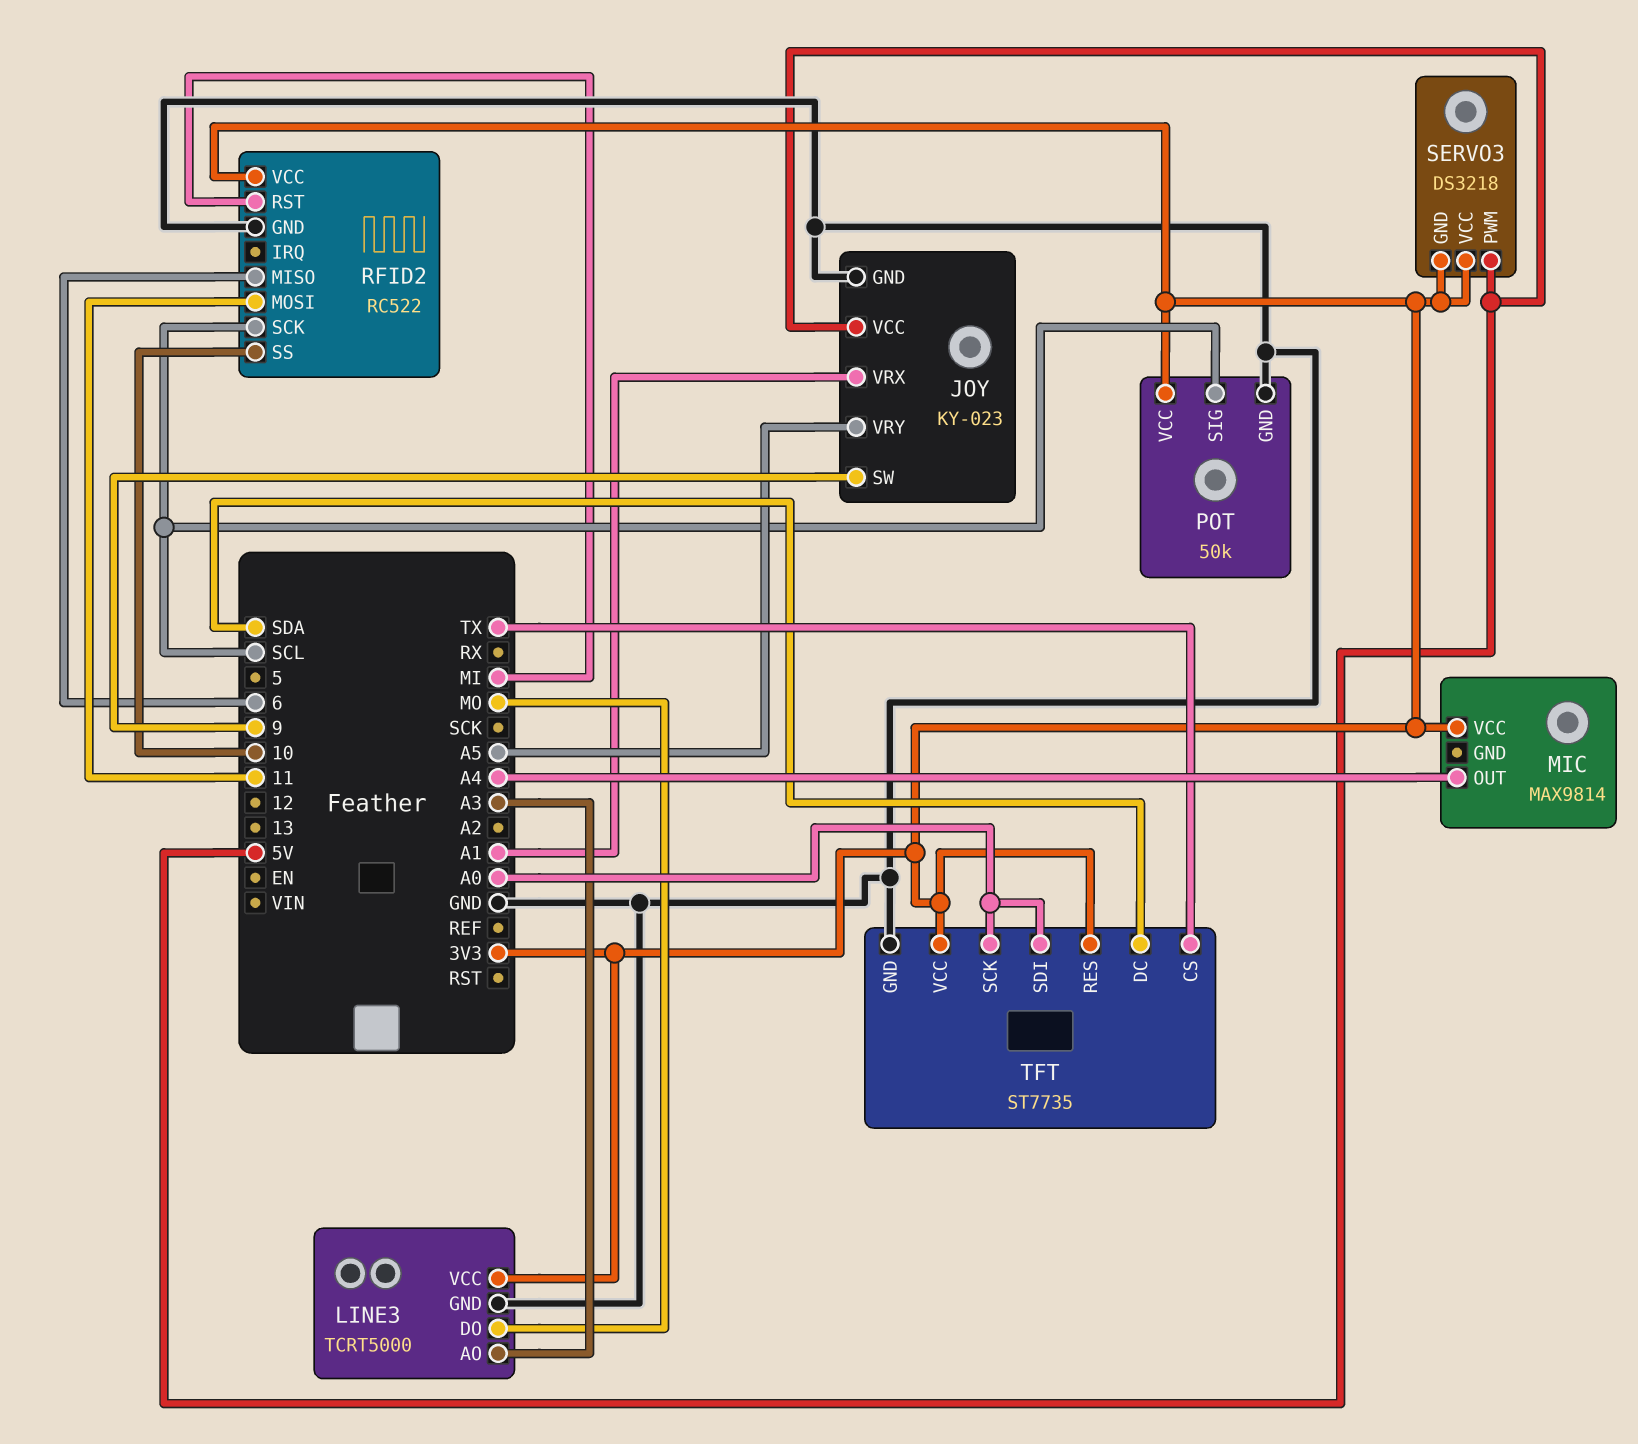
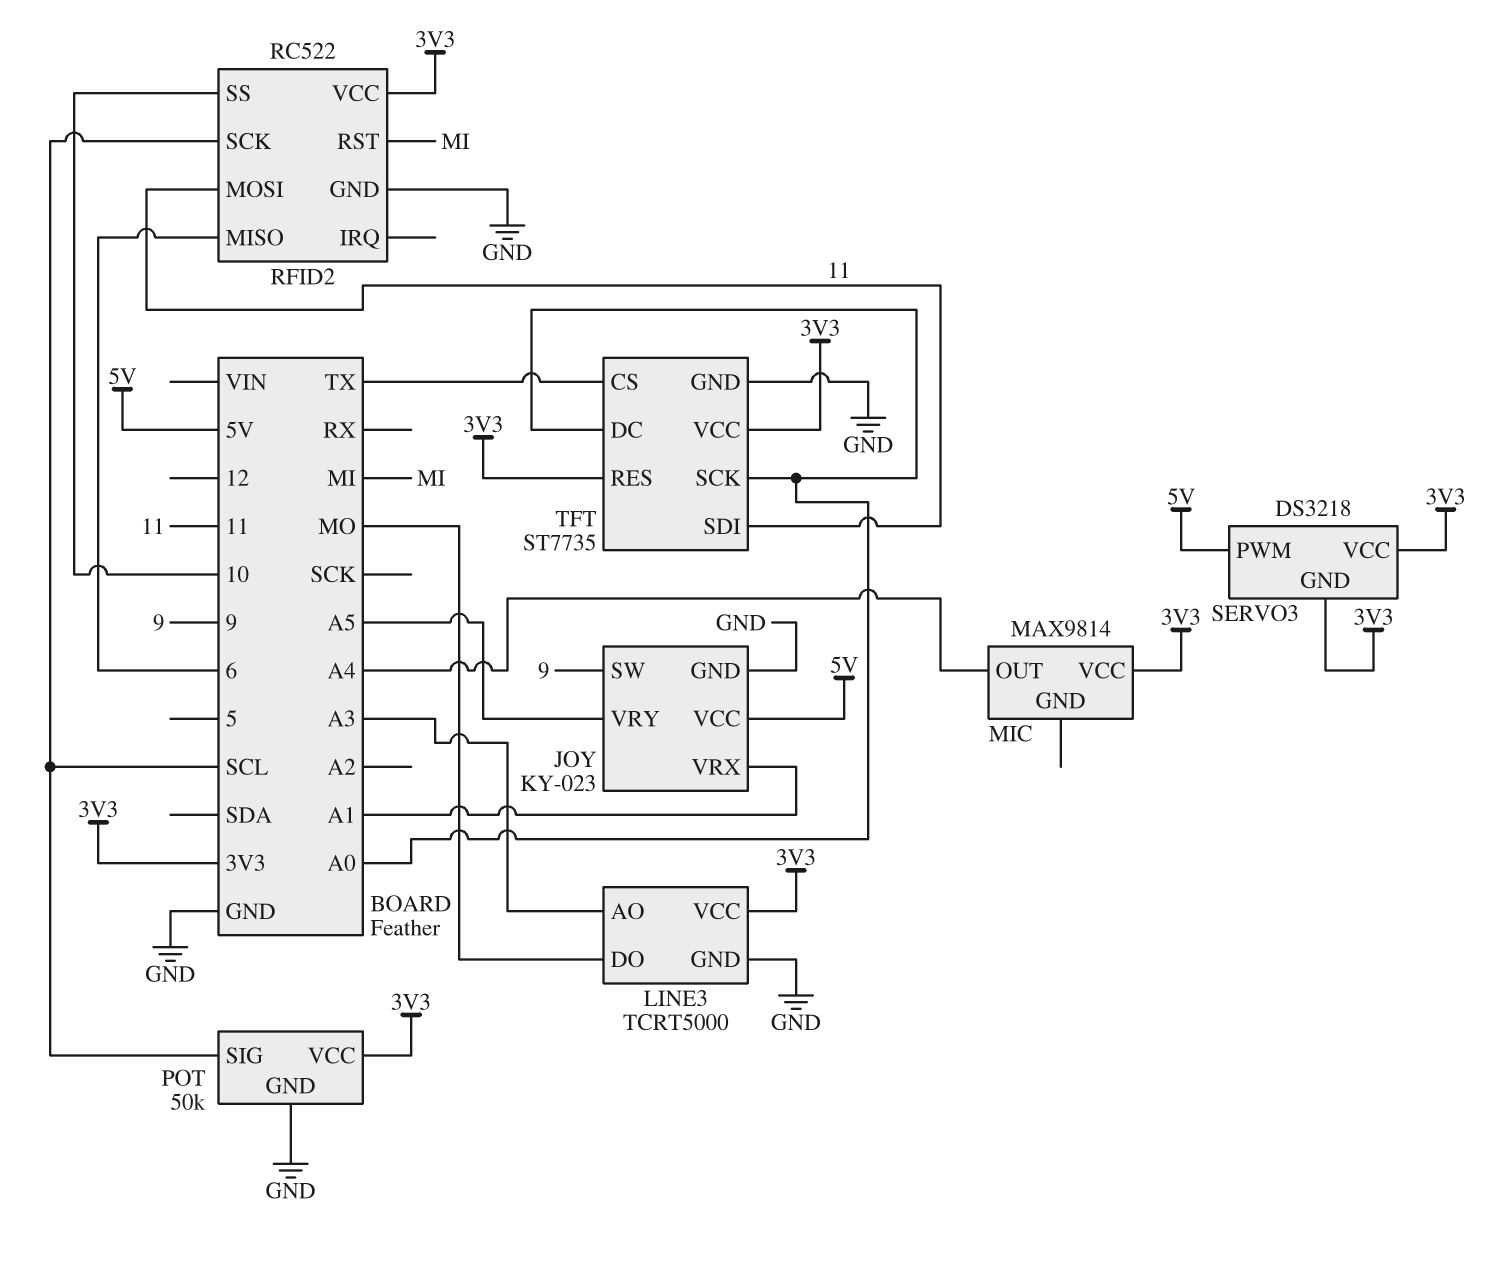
TFT pin DC: SDA -> A0
TFT pin SDI: A0 -> 11

